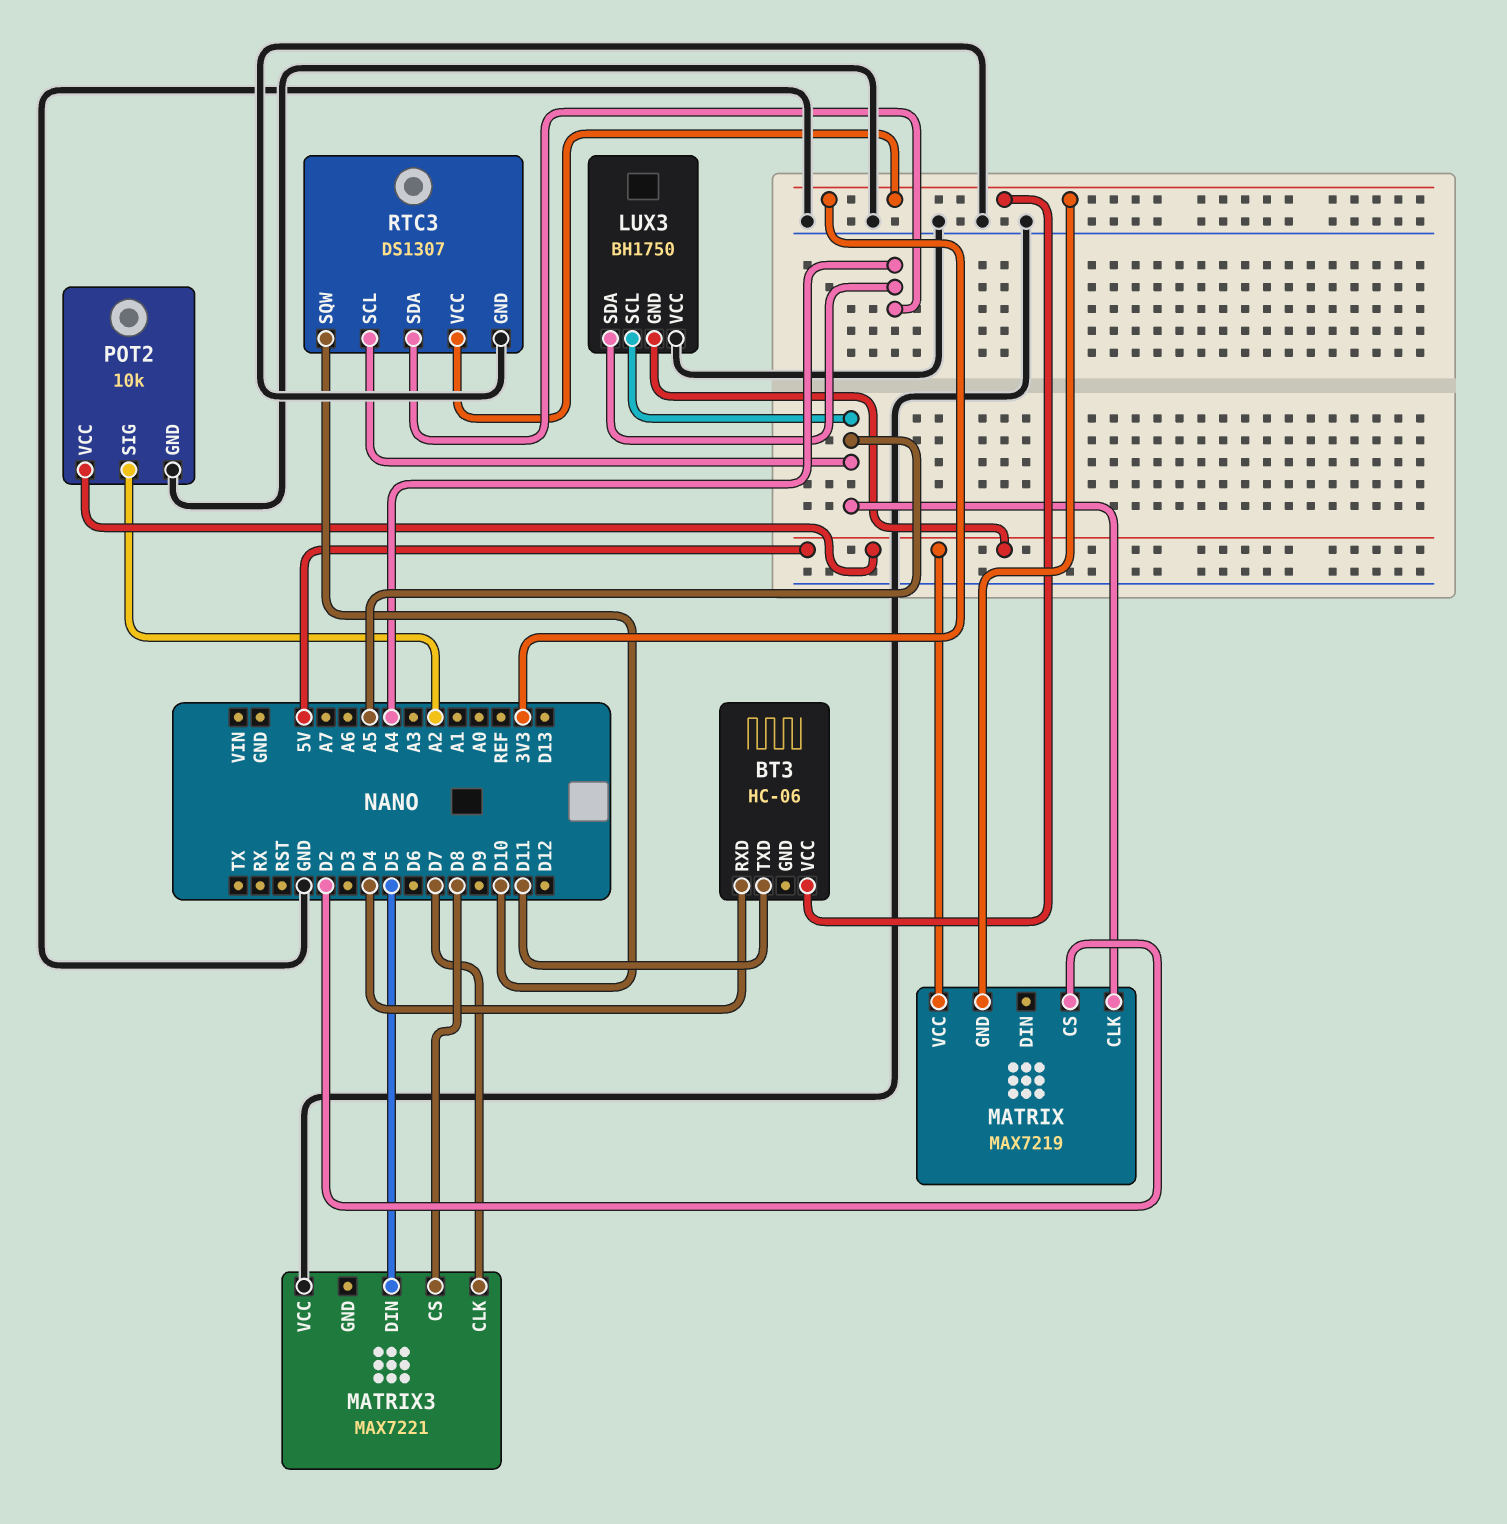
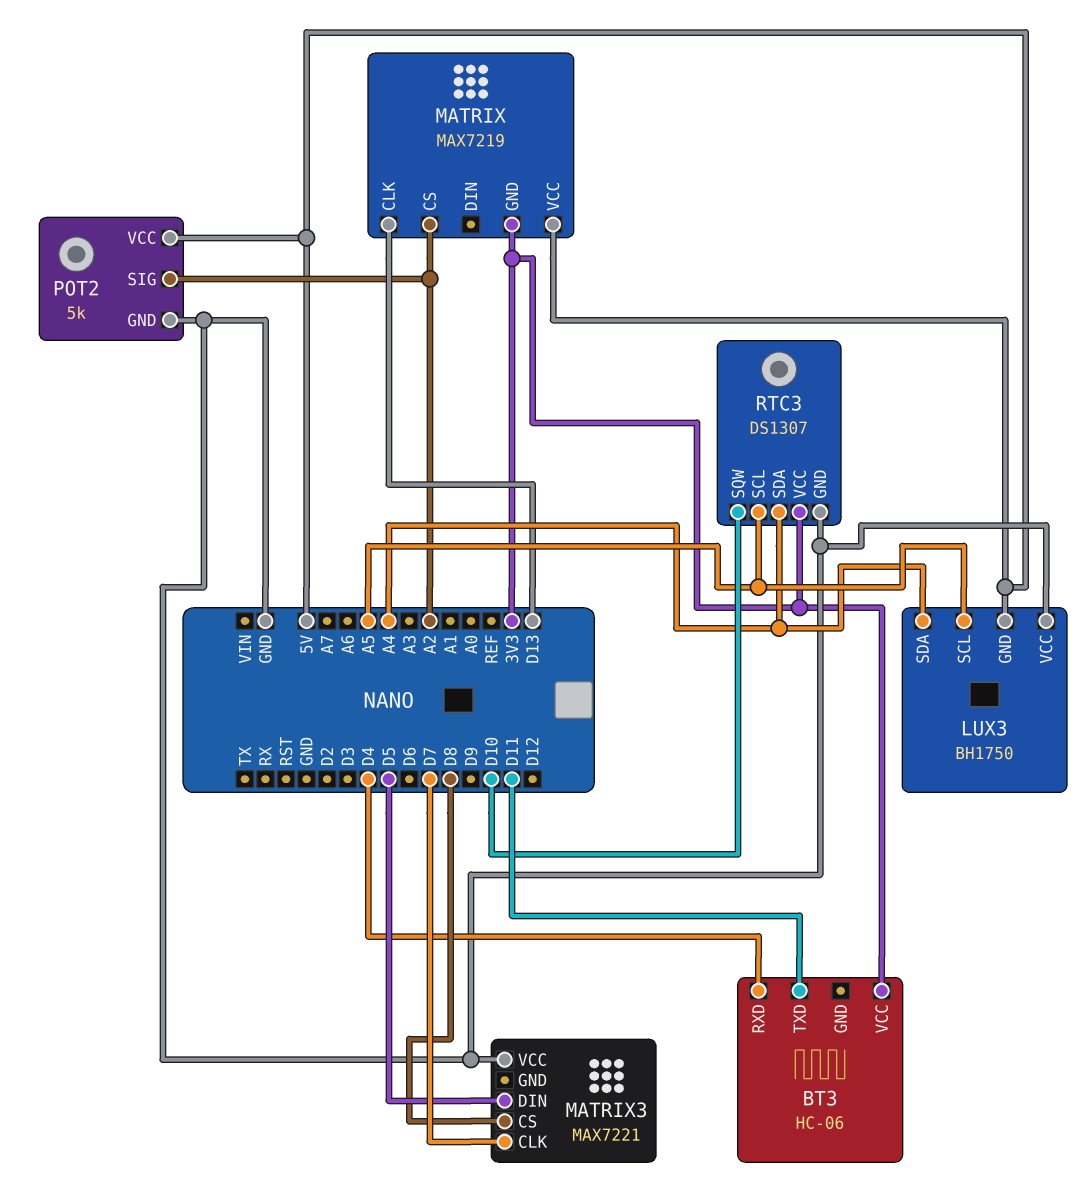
MATRIX pin CLK: A5 -> D13
MATRIX pin CS: D2 -> A2
POT2: 10k -> 5k

